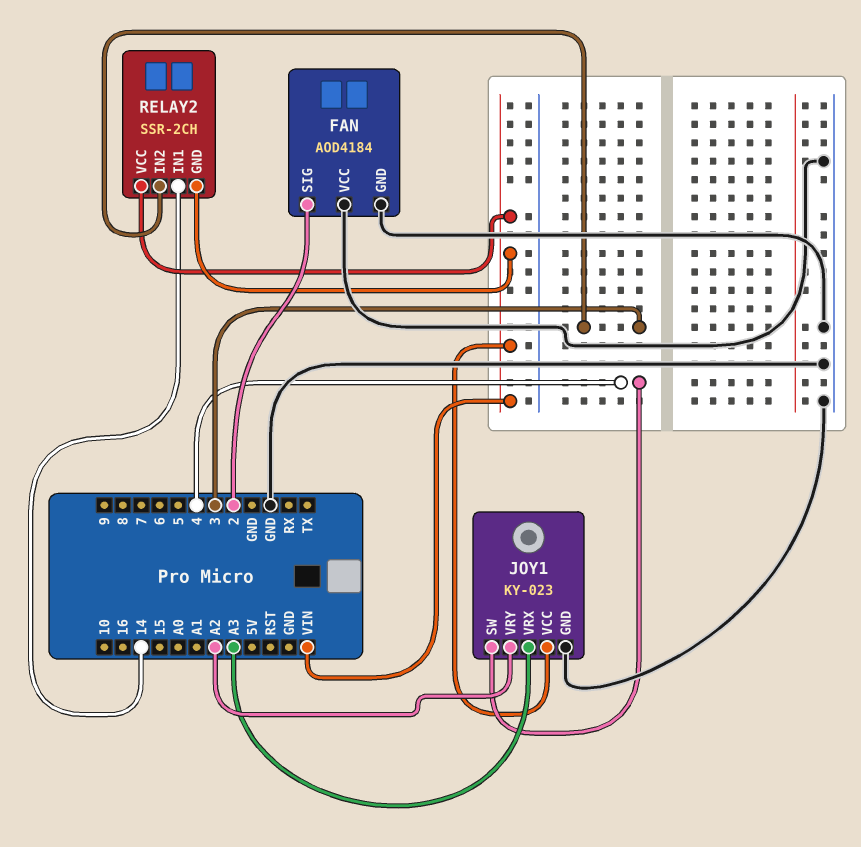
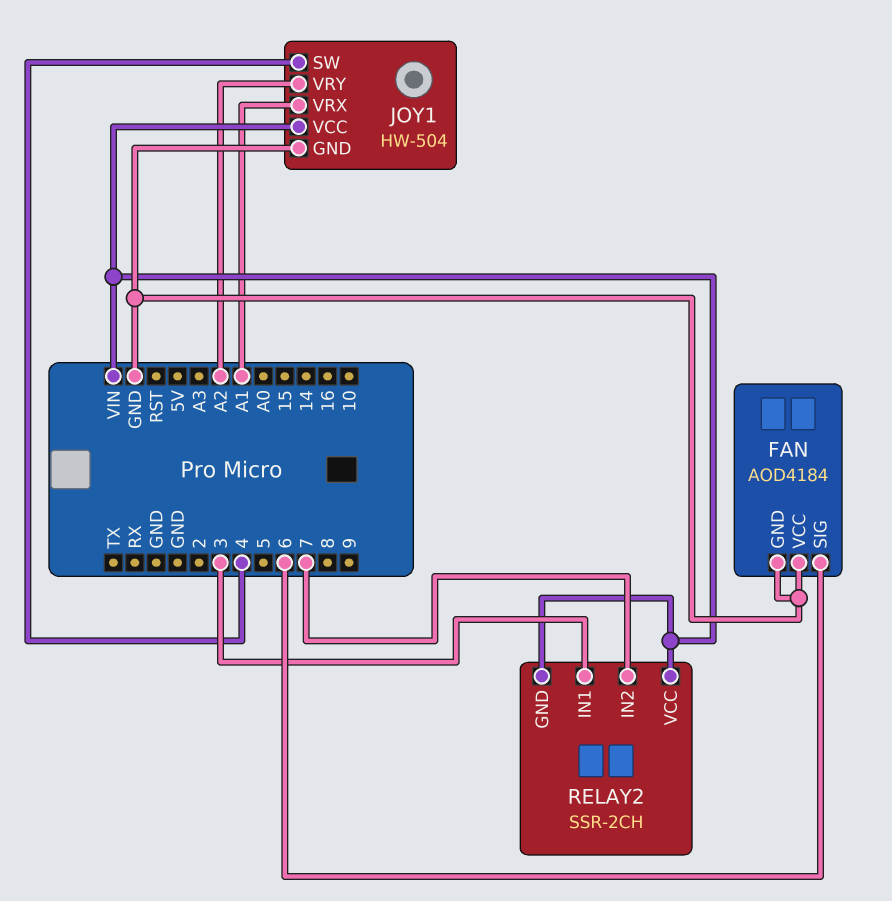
FAN pin SIG: 2 -> 6
JOY1: KY-023 -> HW-504
JOY1 pin VRX: A3 -> A1
RELAY2 pin IN1: 14 -> 3
RELAY2 pin IN2: 3 -> 7

